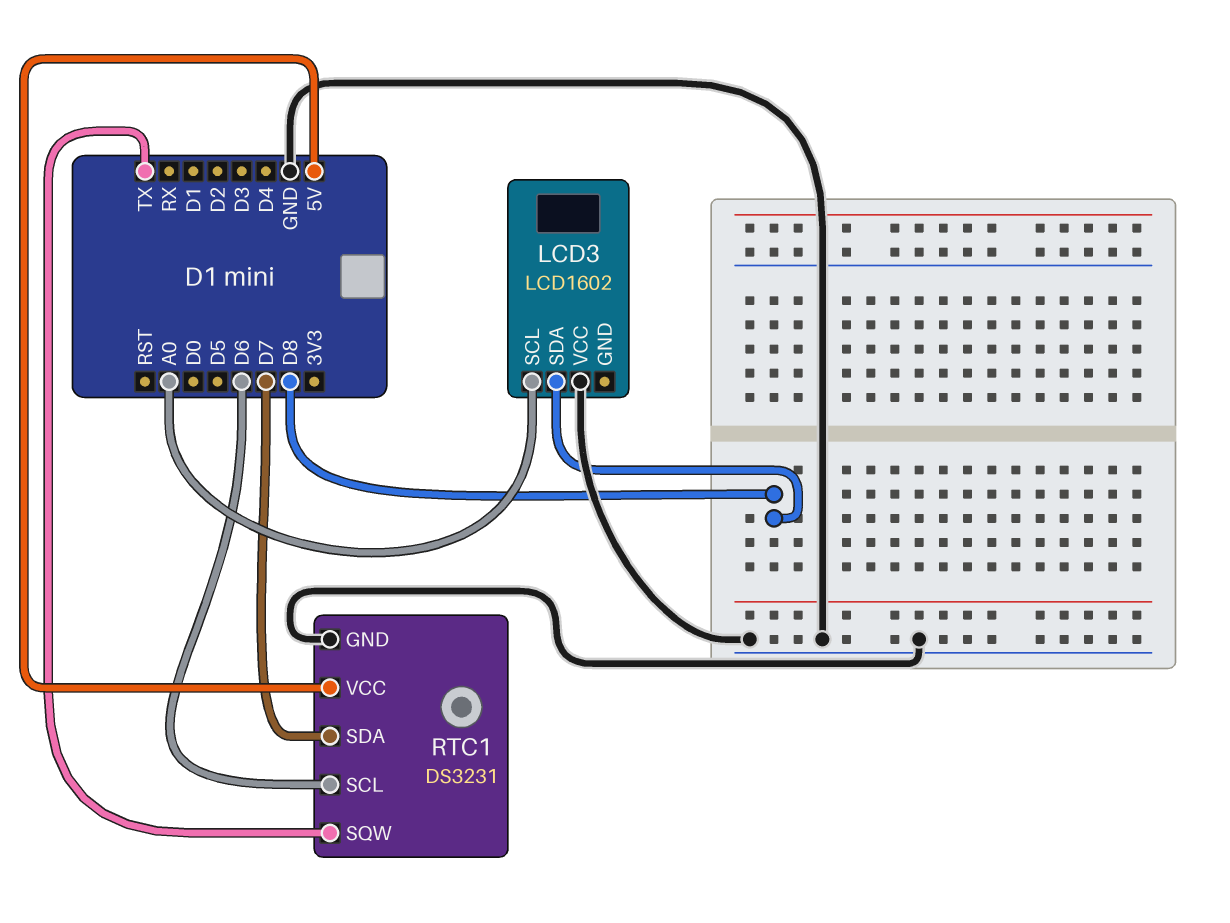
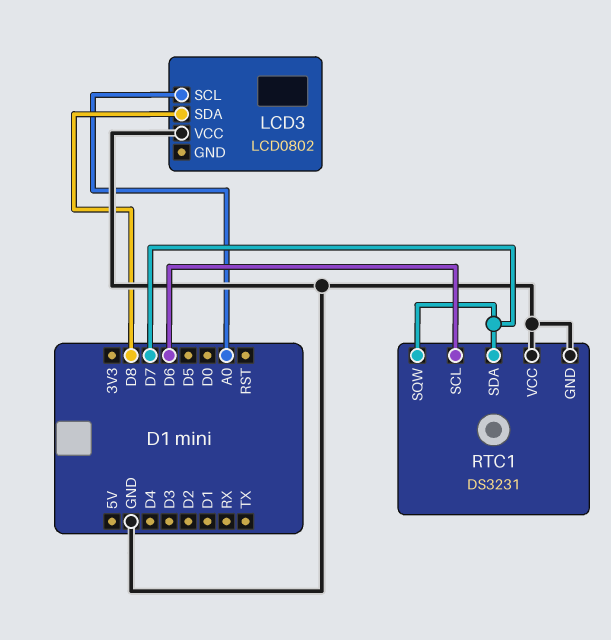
LCD3: LCD1602 -> LCD0802
RTC1 pin SQW: TX -> D7
RTC1 pin VCC: 5V -> GND

